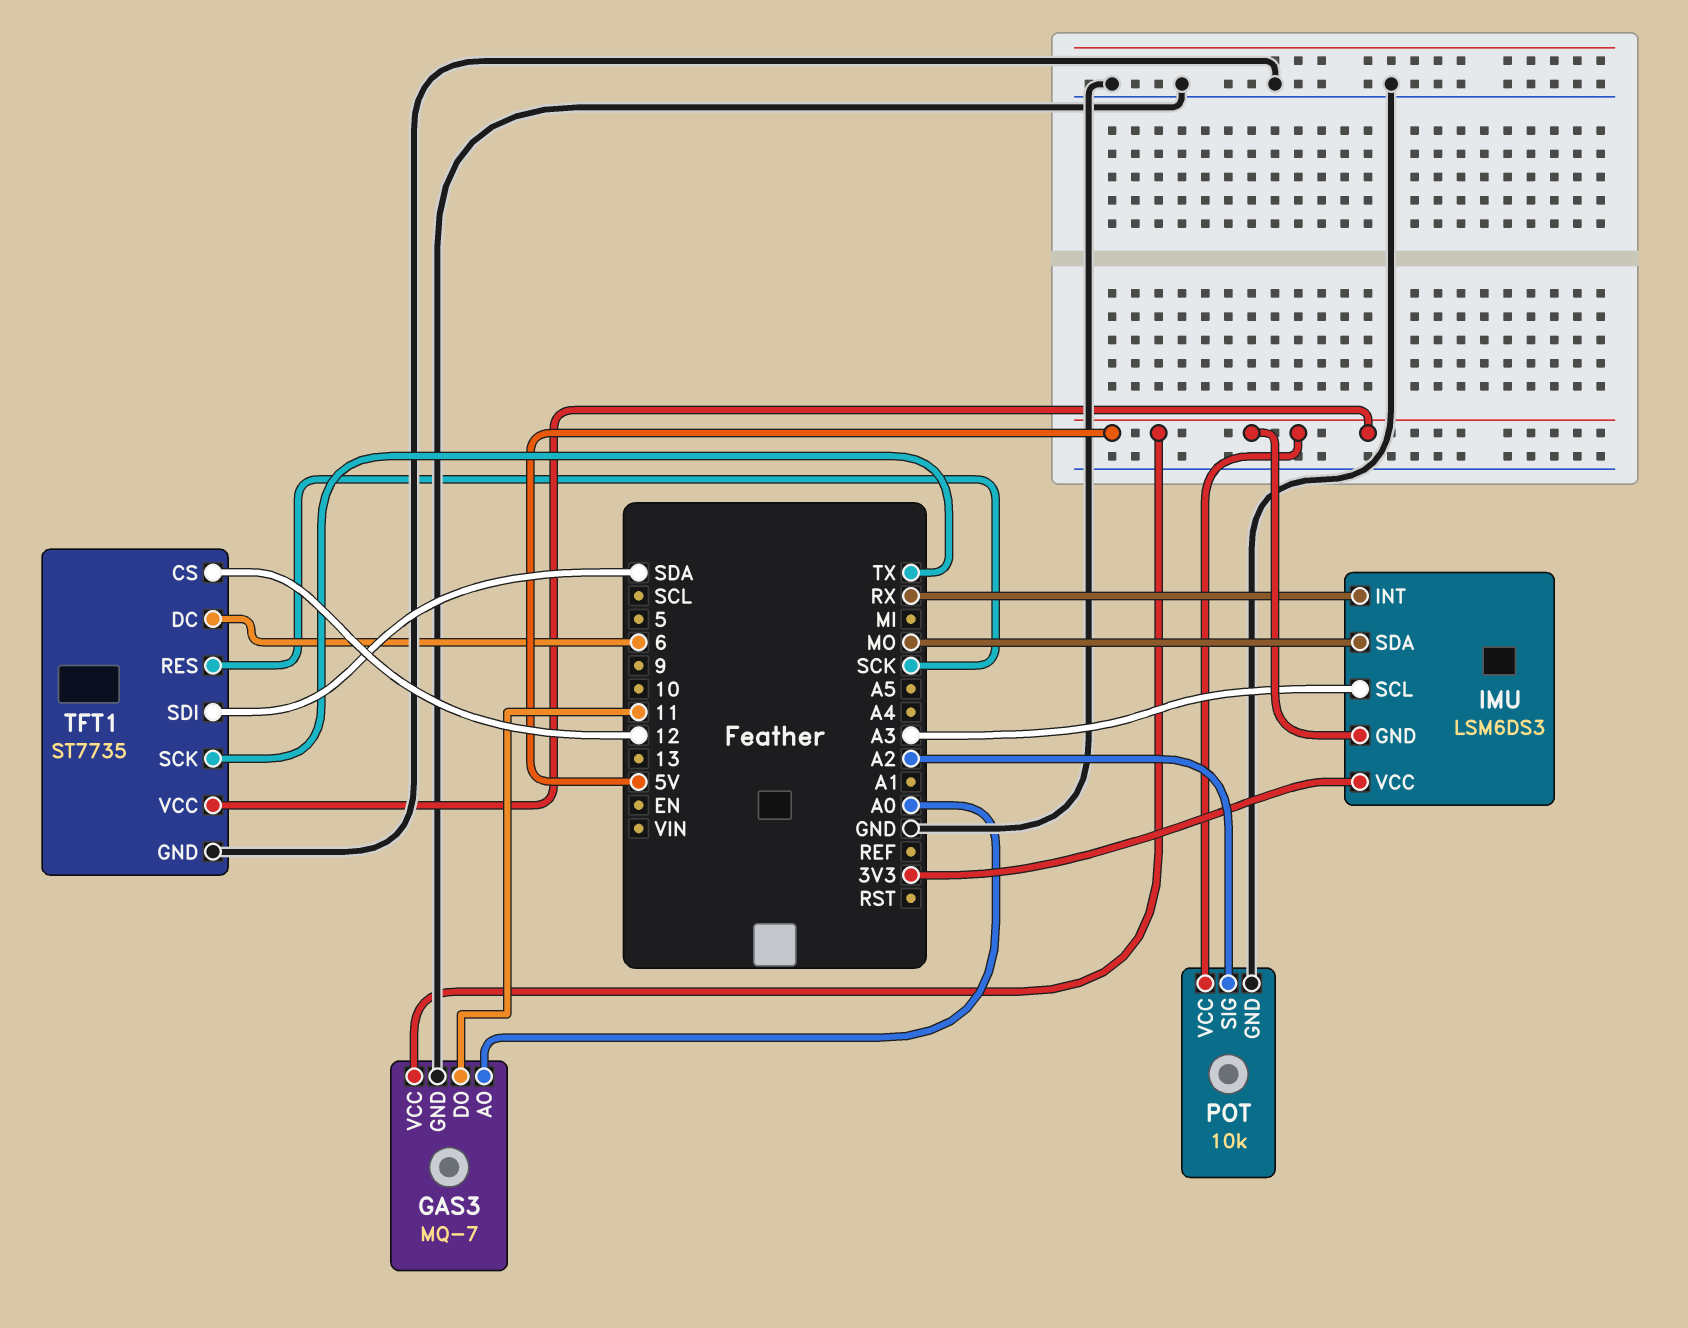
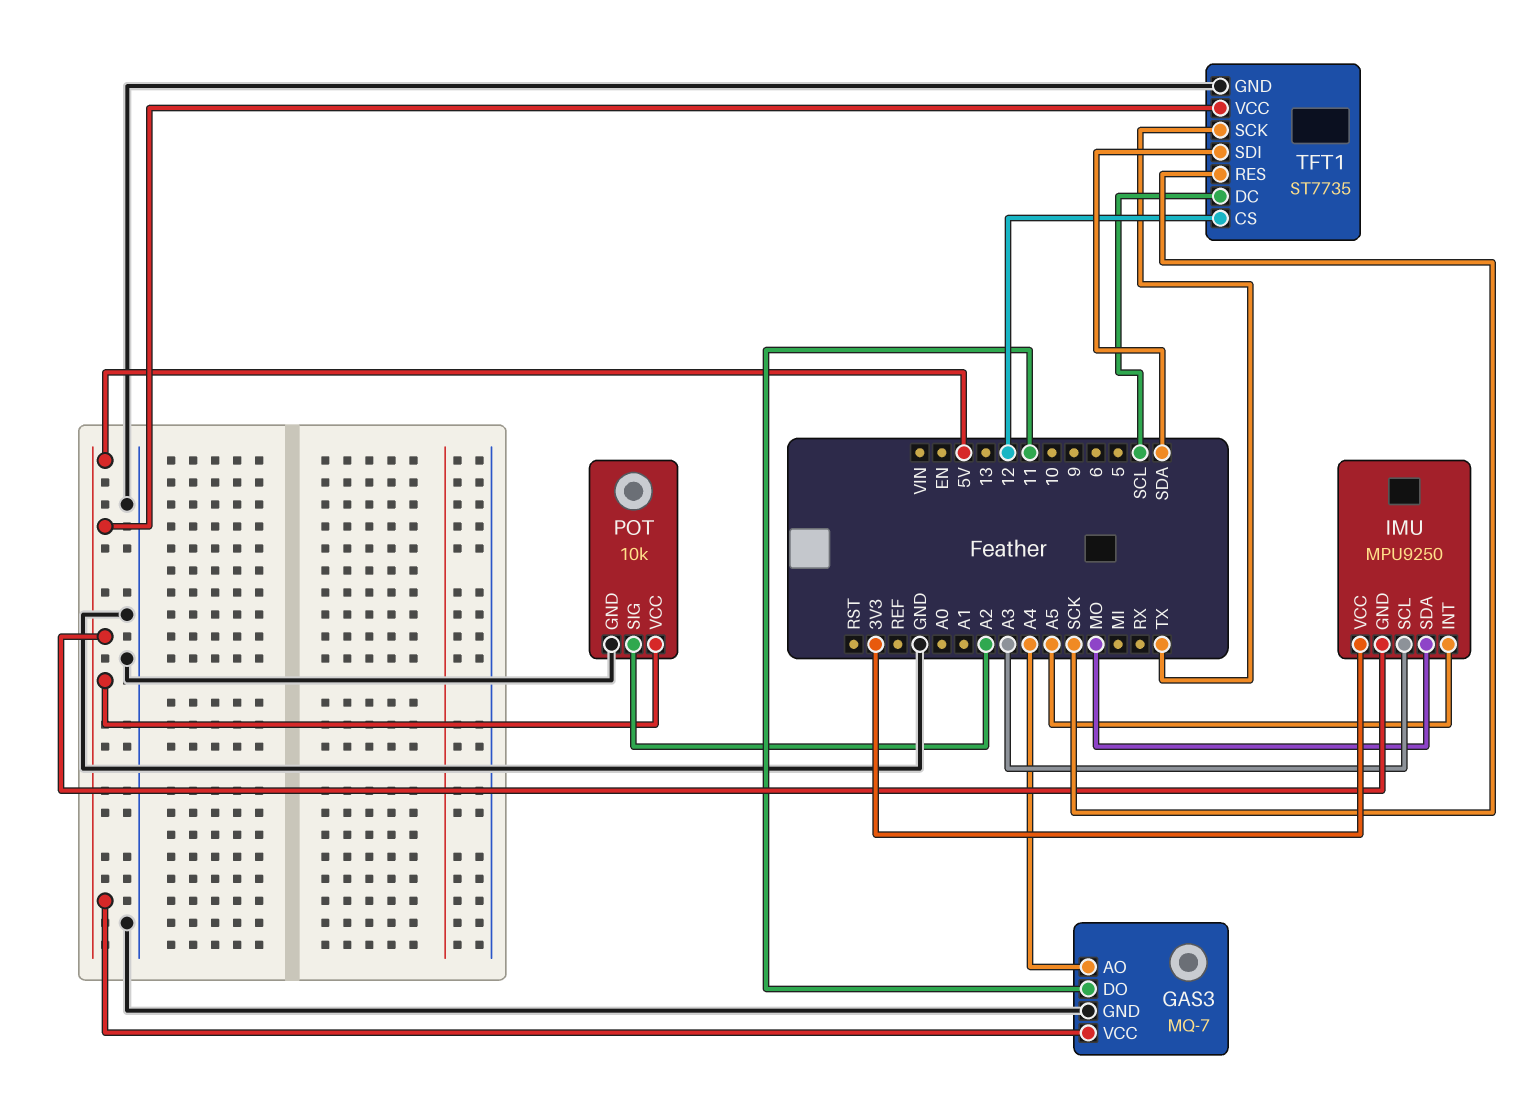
GAS3 pin AO: A0 -> A4
IMU: LSM6DS3 -> MPU9250
IMU pin INT: RX -> A5
TFT1 pin DC: 6 -> SCL

